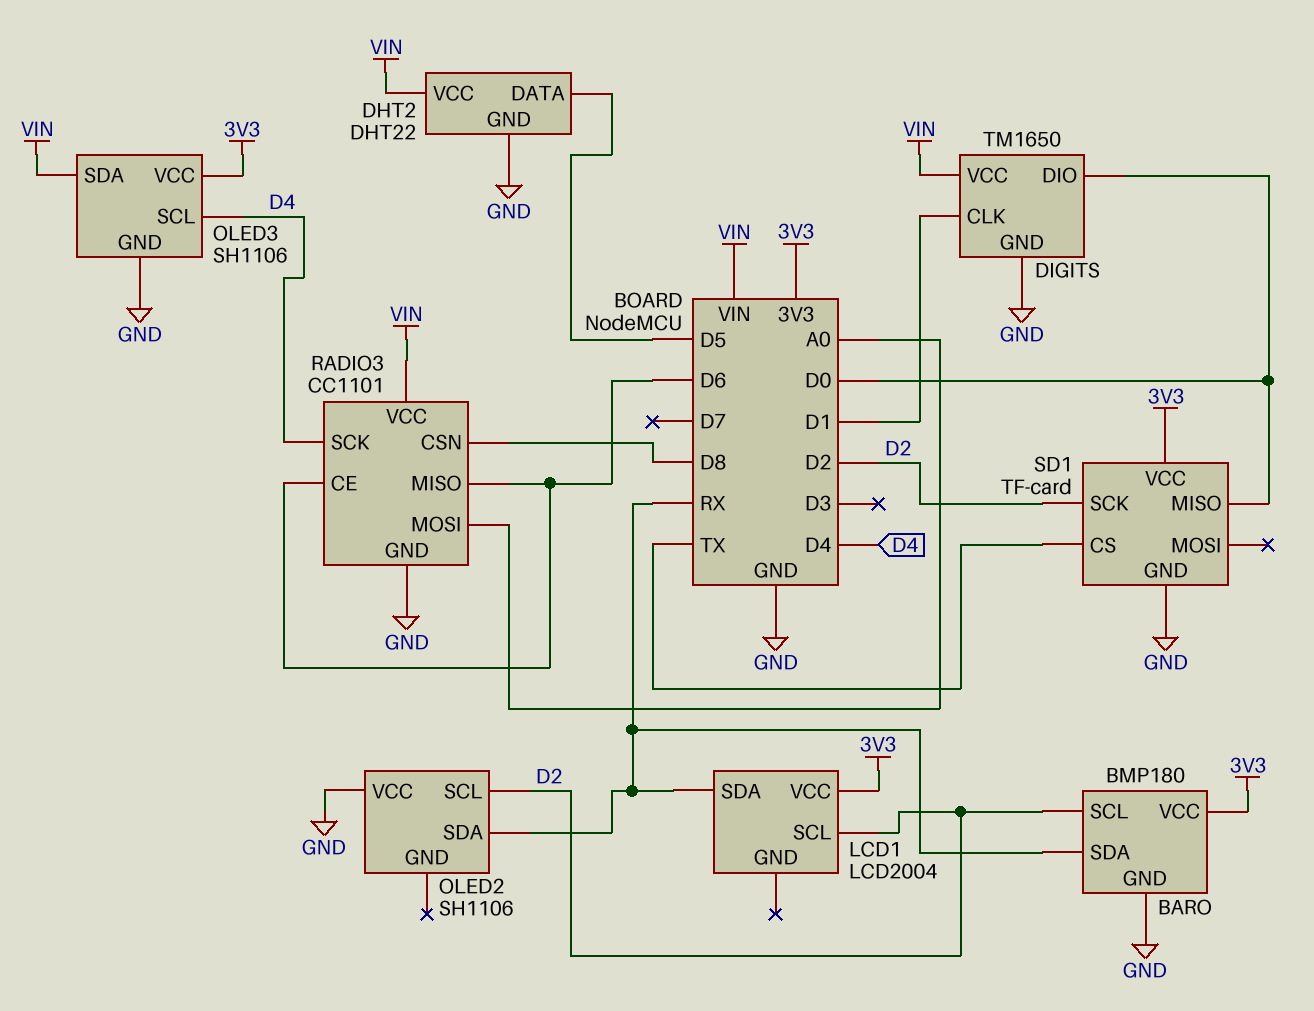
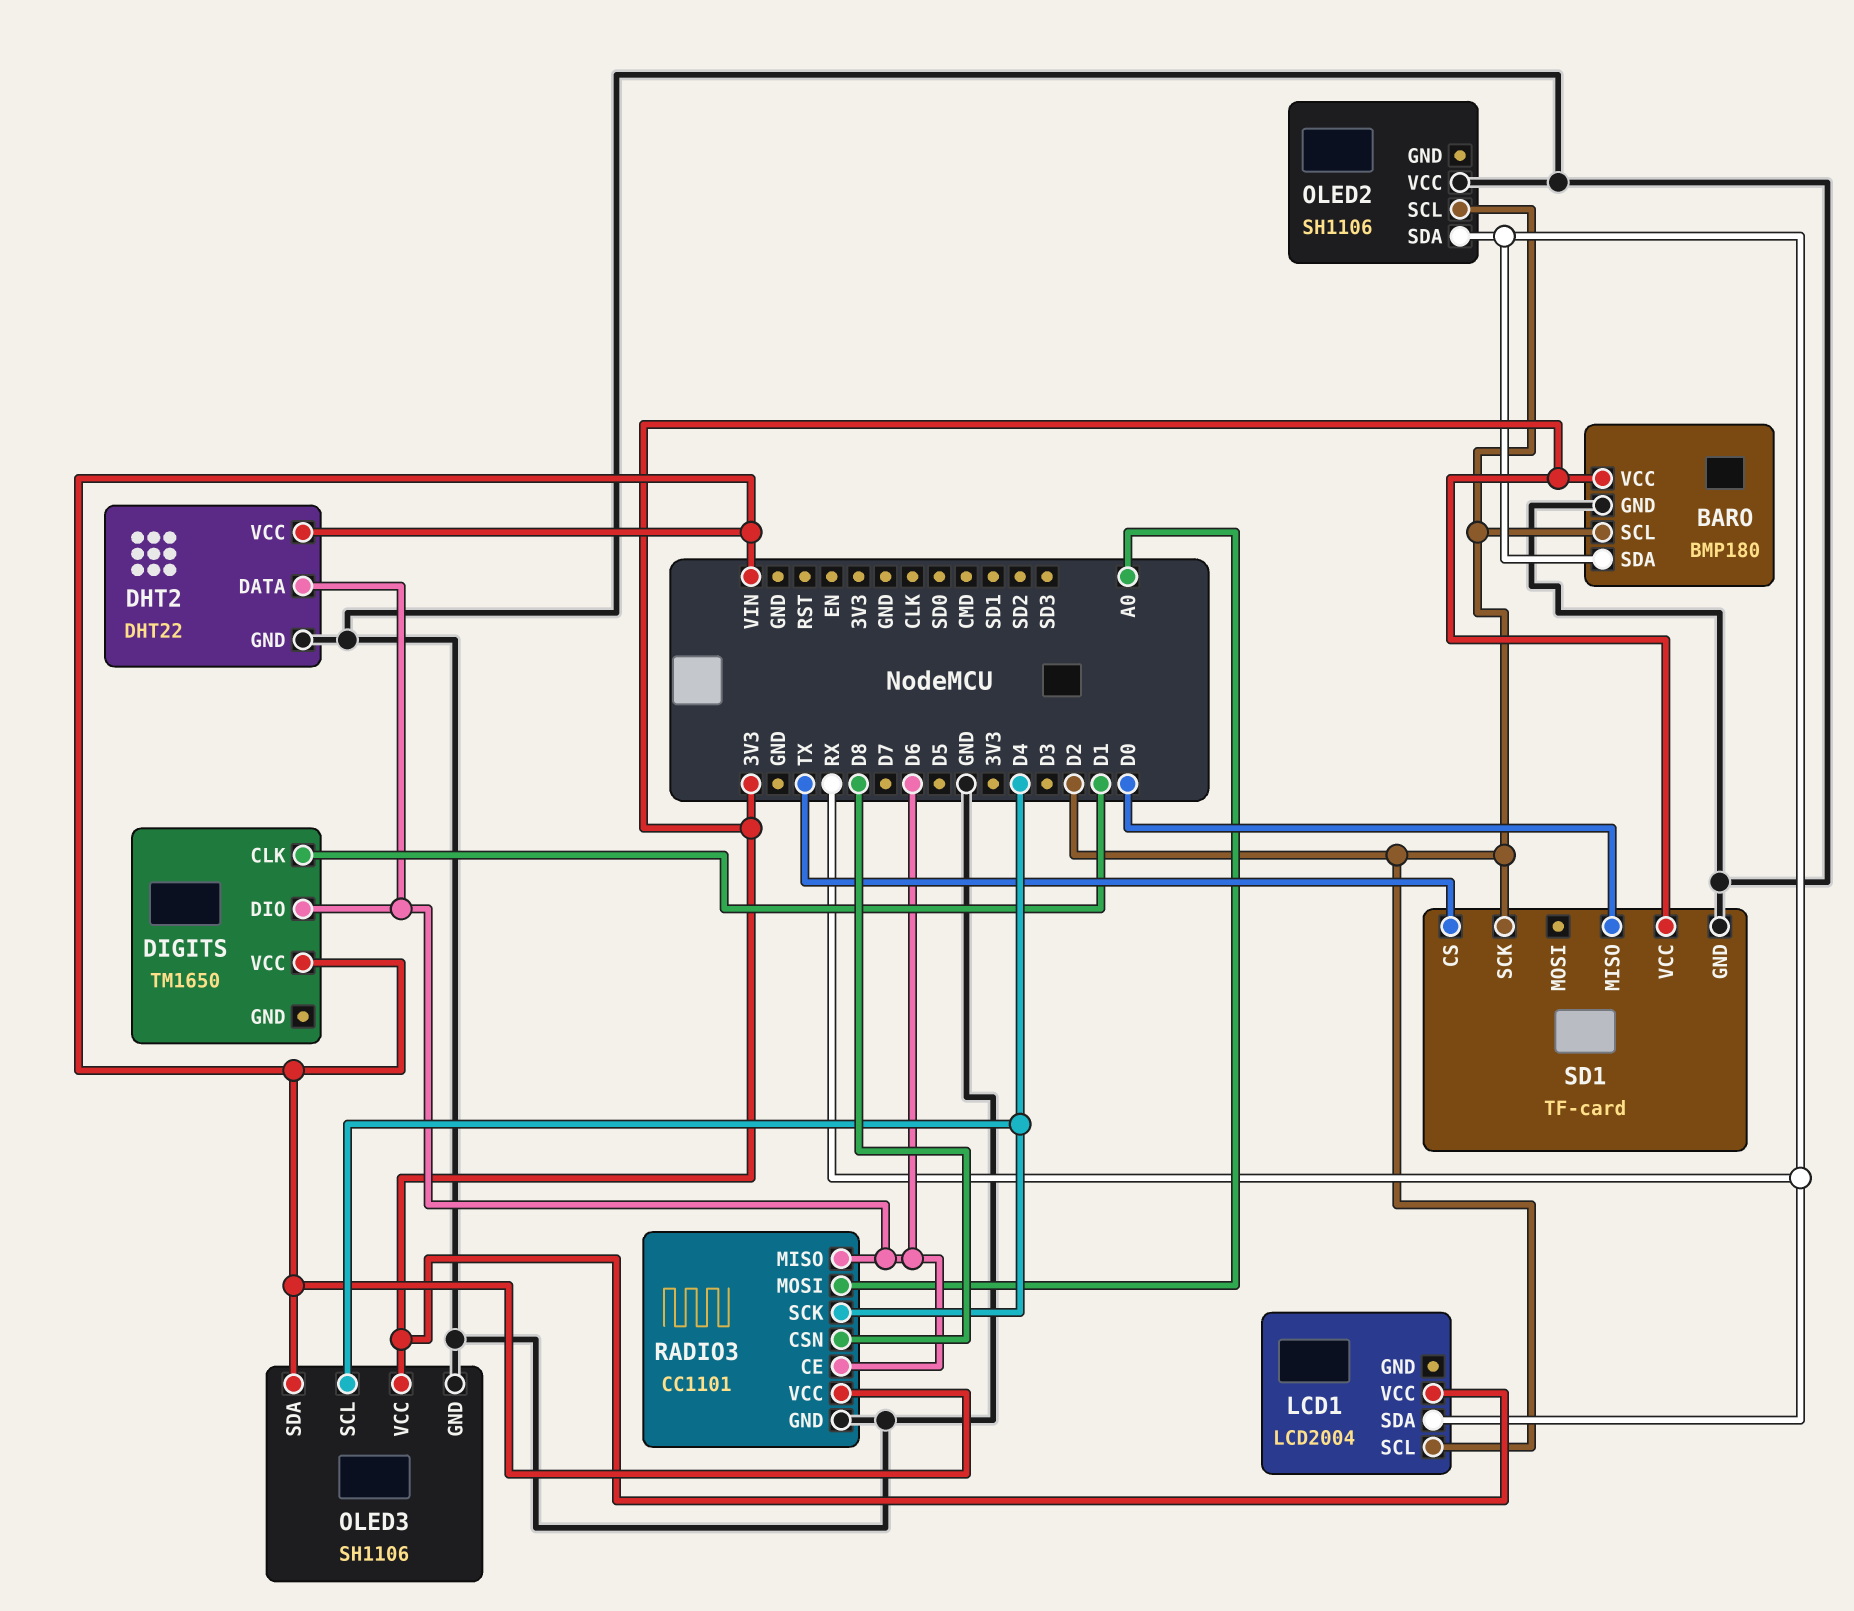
DHT2 pin DATA: D5 -> D6
DIGITS pin DIO: D0 -> D6
DIGITS pin GND: GND -> none

